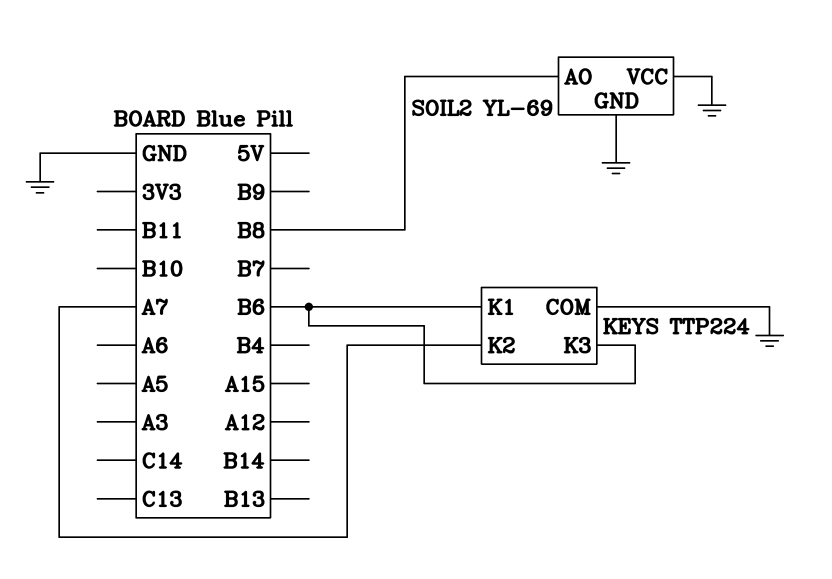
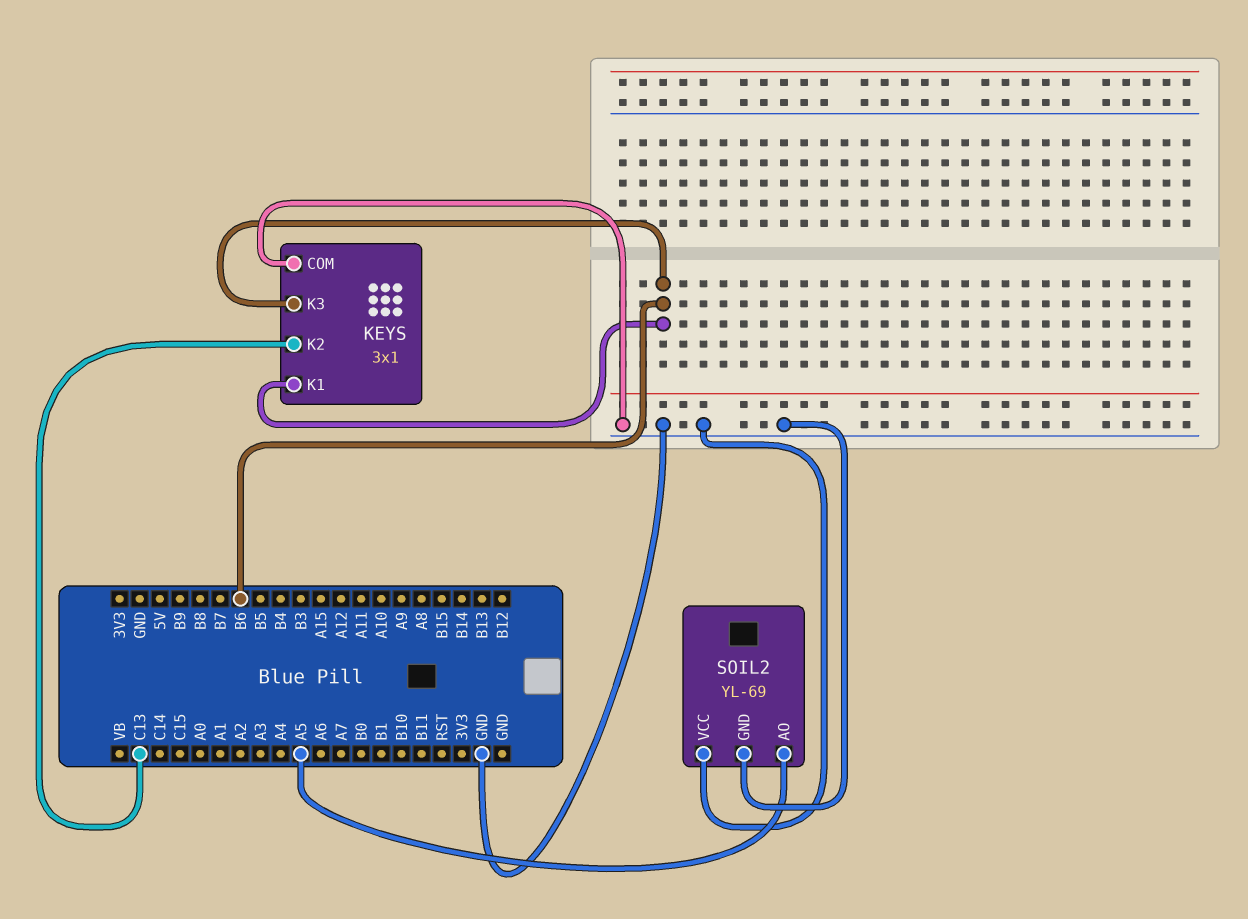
KEYS: TTP224 -> 3x1
KEYS pin K2: A7 -> C13
SOIL2 pin AO: B8 -> A5

